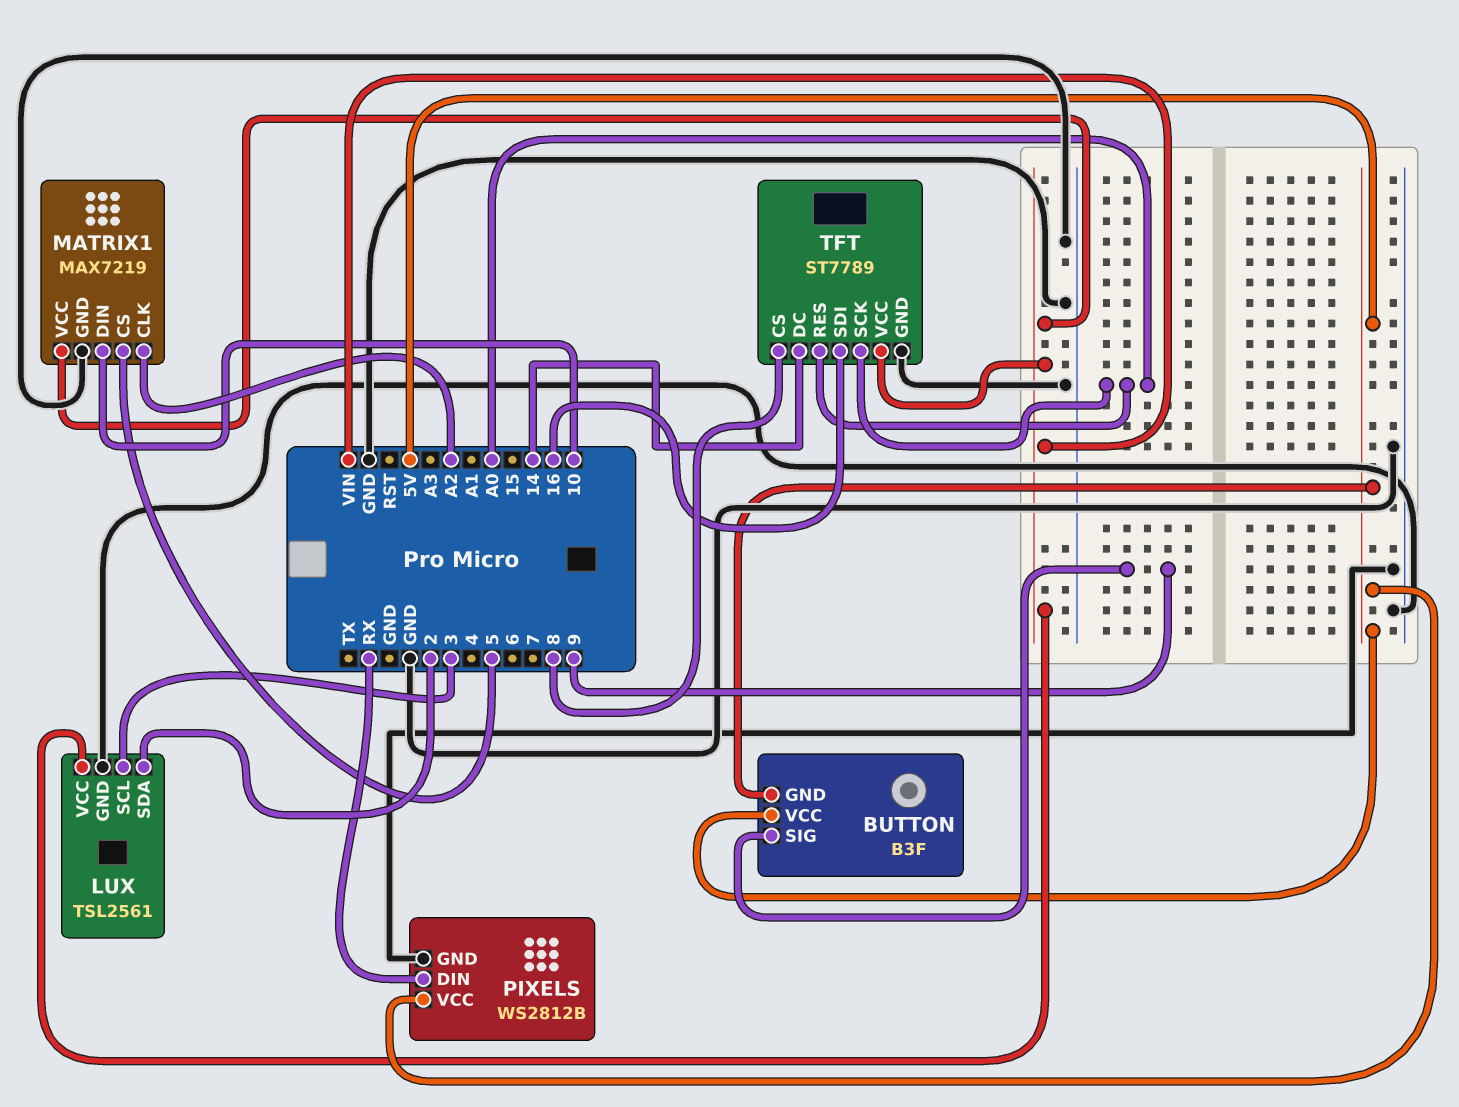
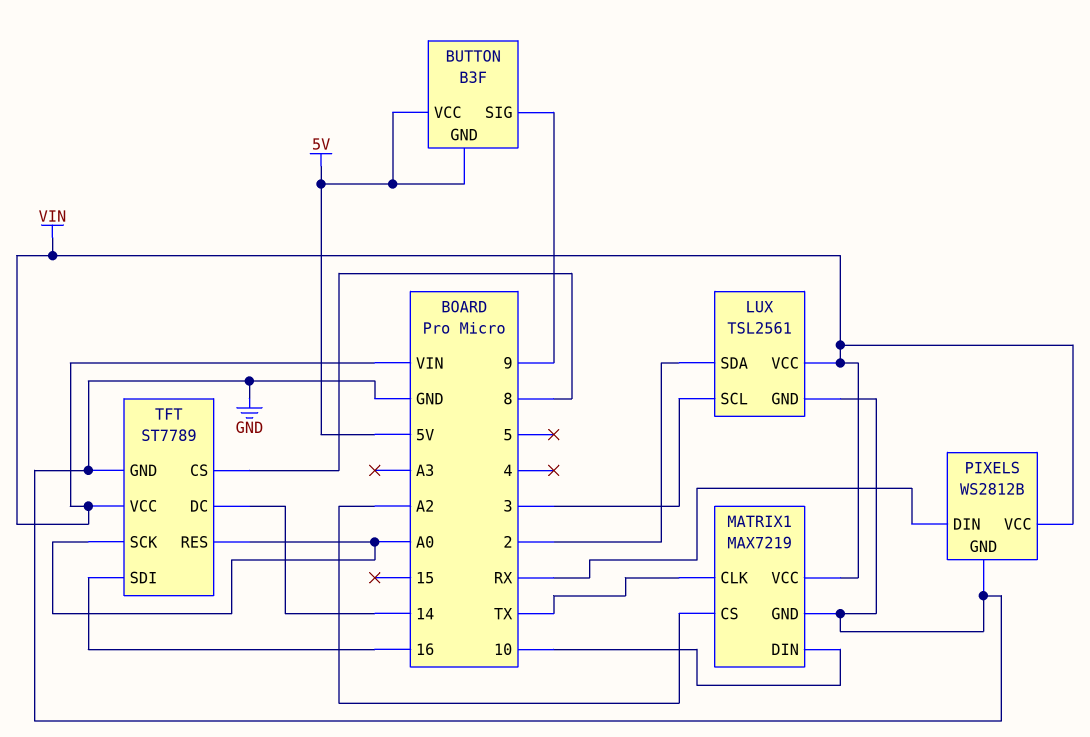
MATRIX1 pin CLK: A2 -> TX
MATRIX1 pin CS: 5 -> A2
PIXELS pin VCC: 5V -> VIN

